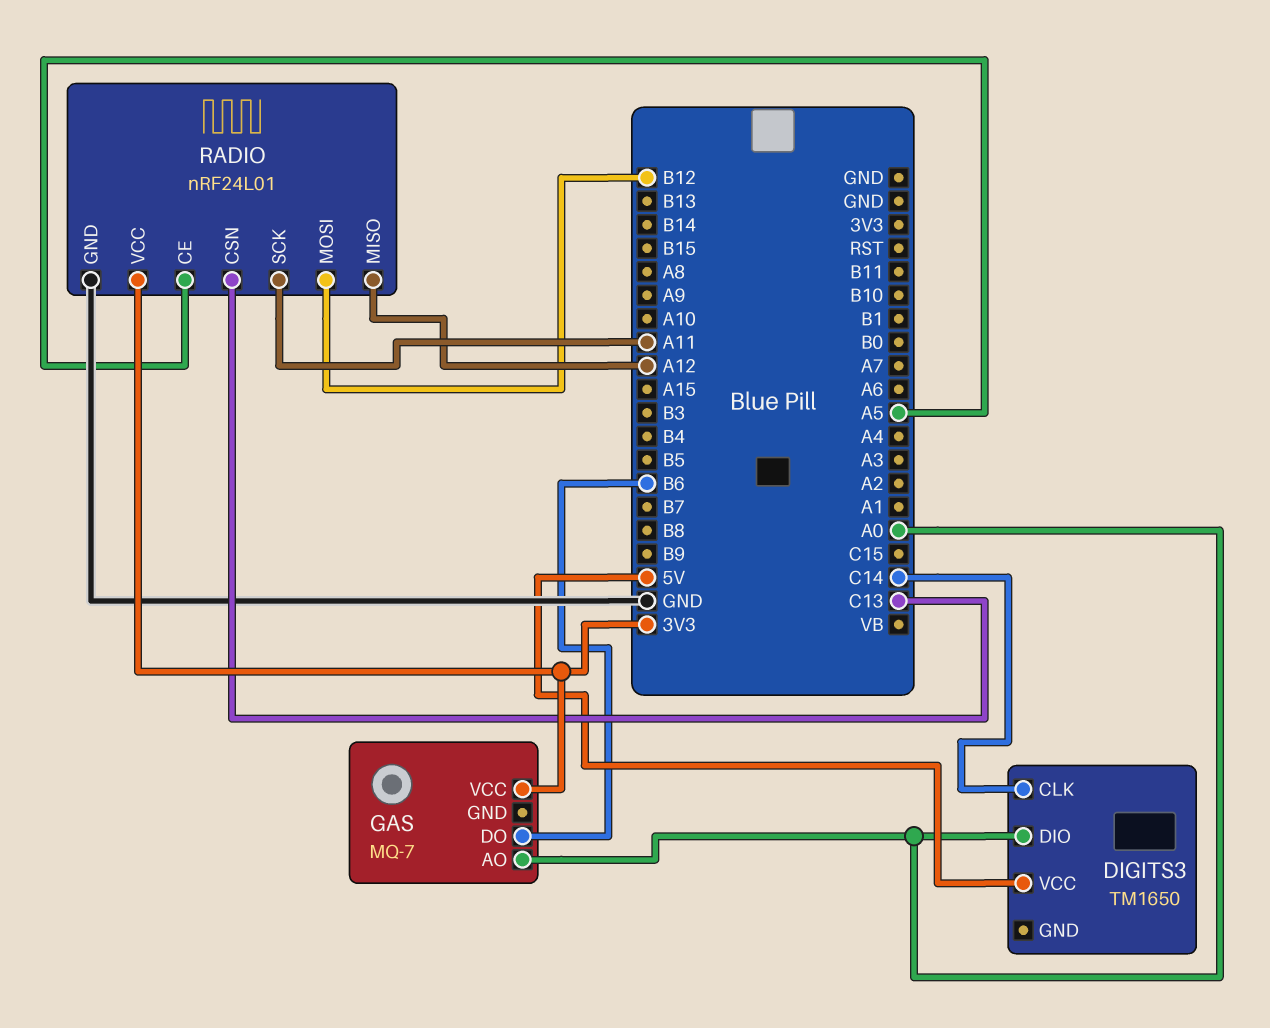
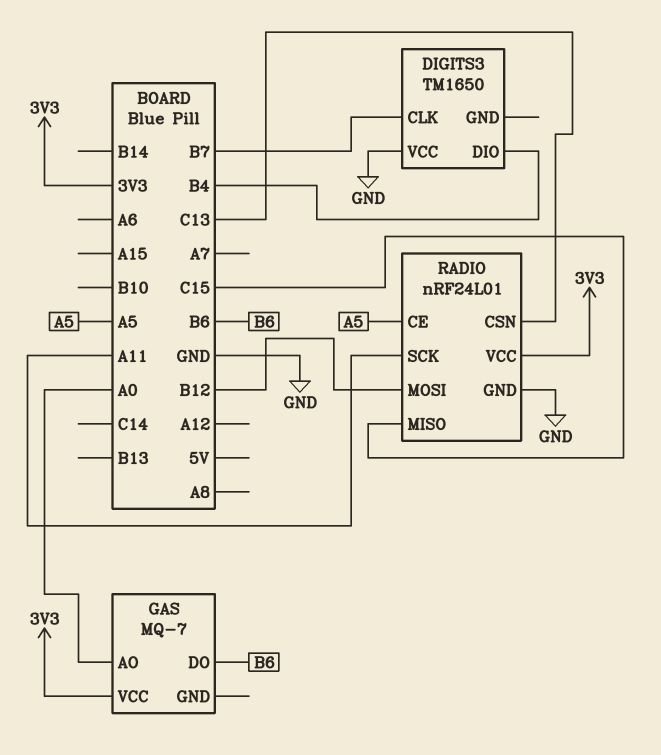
DIGITS3 pin CLK: C14 -> B7
DIGITS3 pin DIO: A0 -> B4
DIGITS3 pin VCC: 5V -> GND
RADIO pin MISO: A12 -> C15

